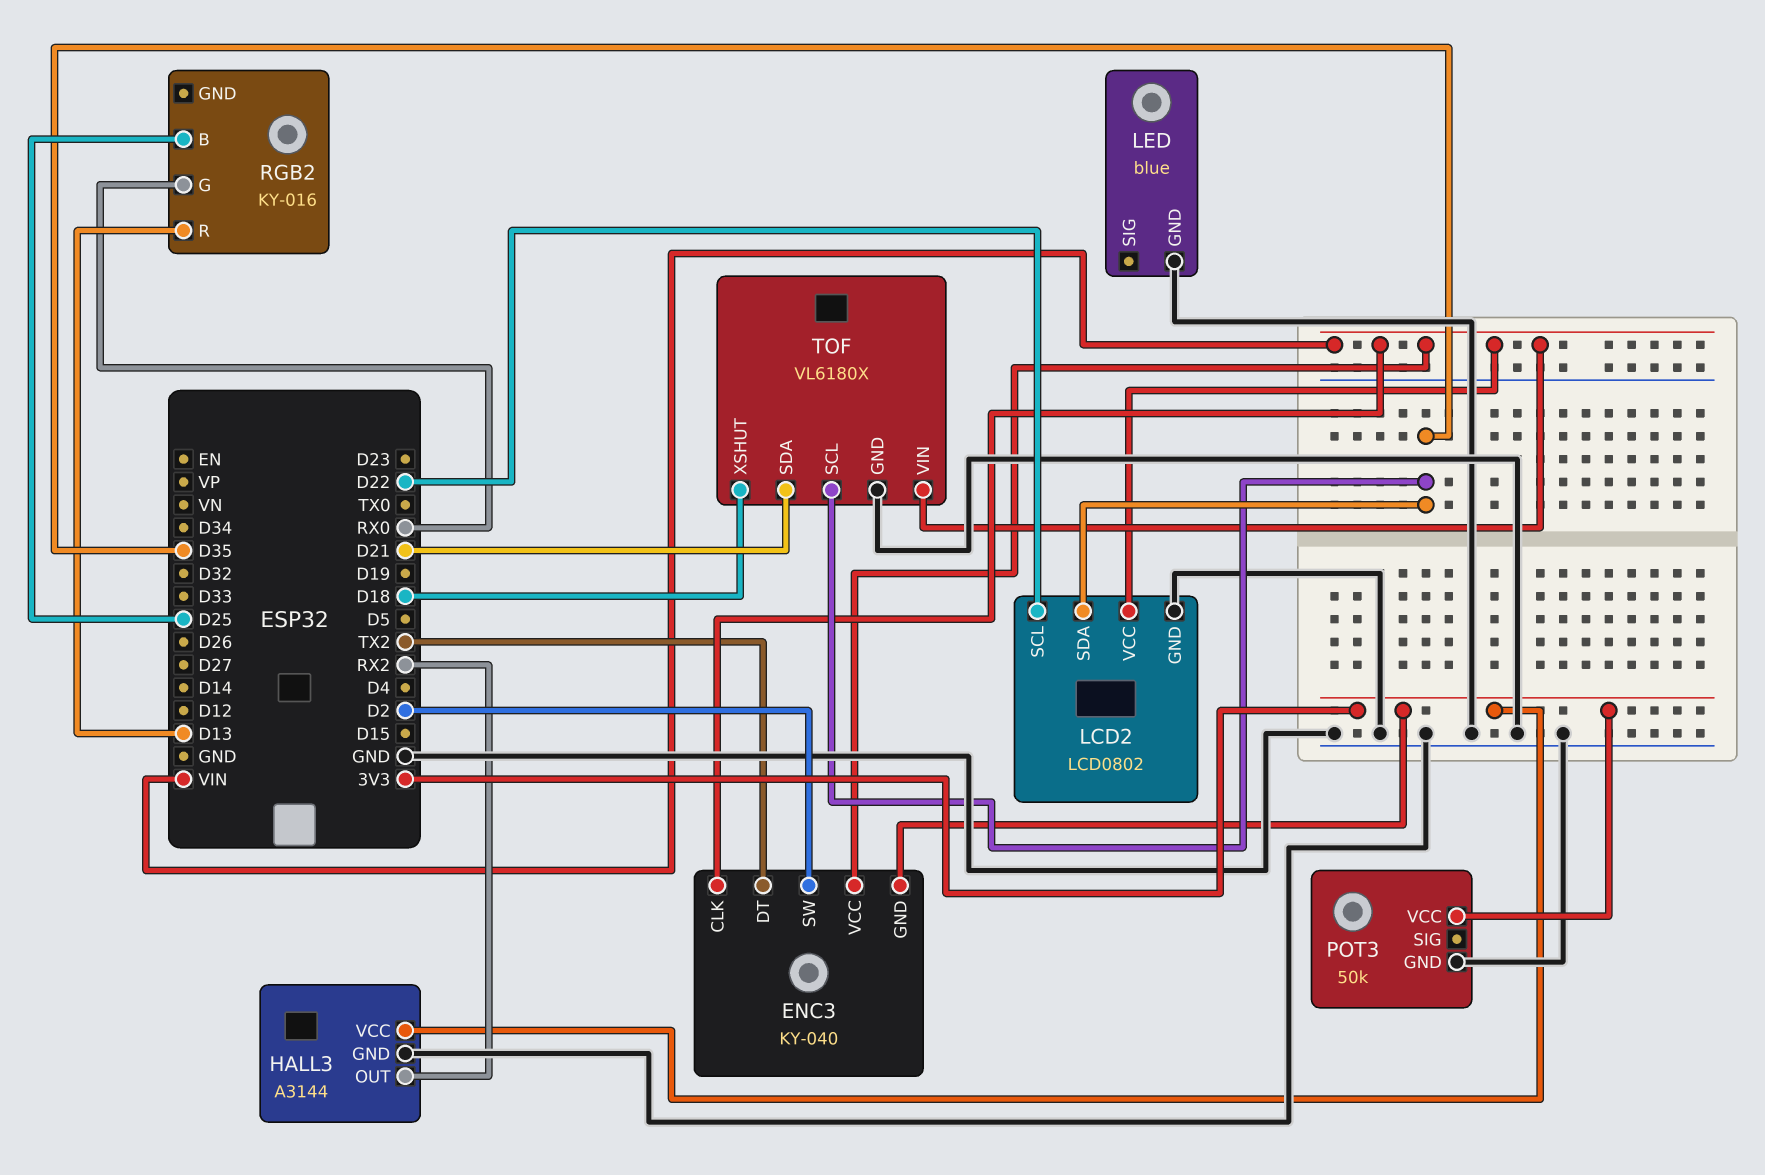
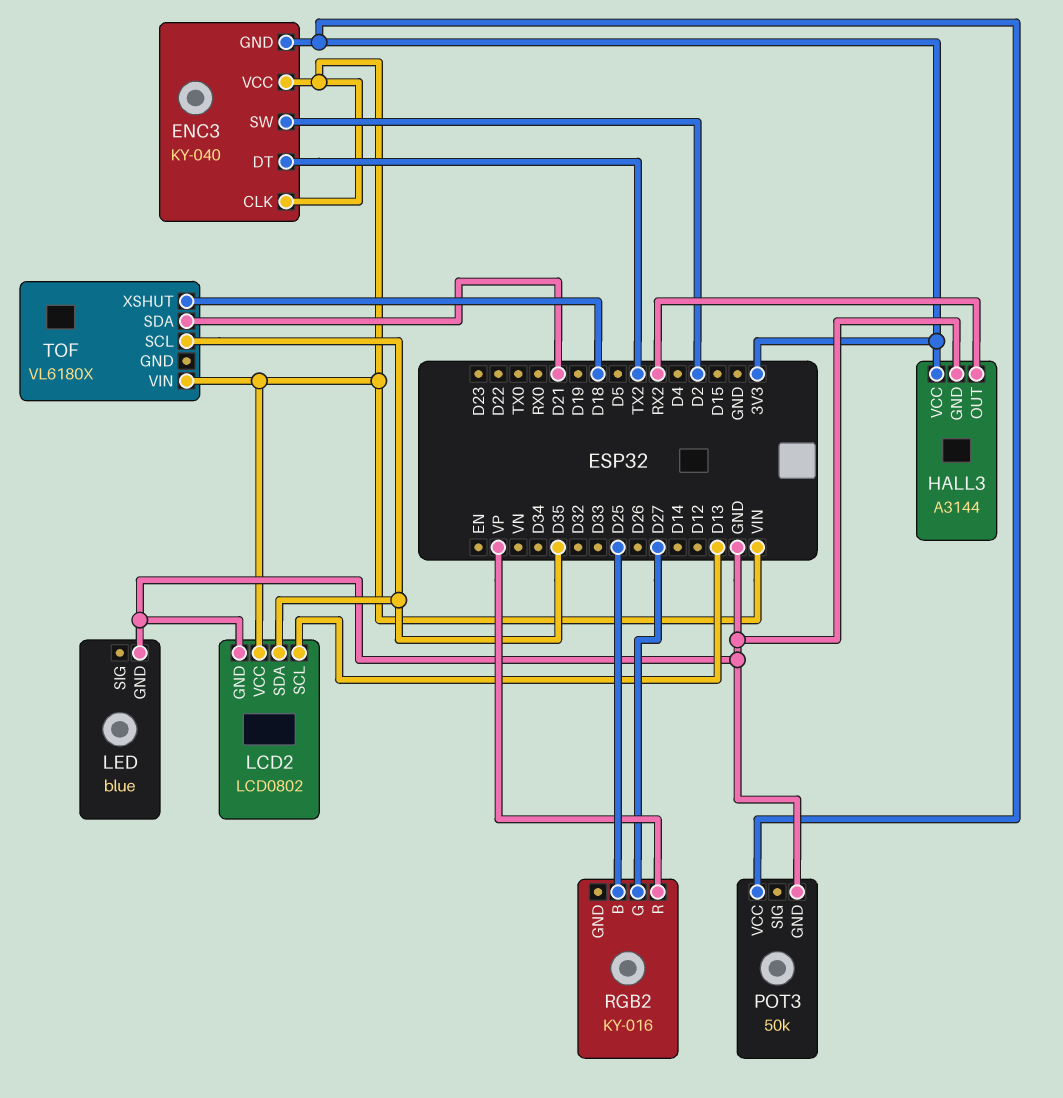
LCD2 pin SCL: D22 -> D13
RGB2 pin G: RX0 -> D27
RGB2 pin R: D13 -> VP
TOF pin GND: GND -> none

